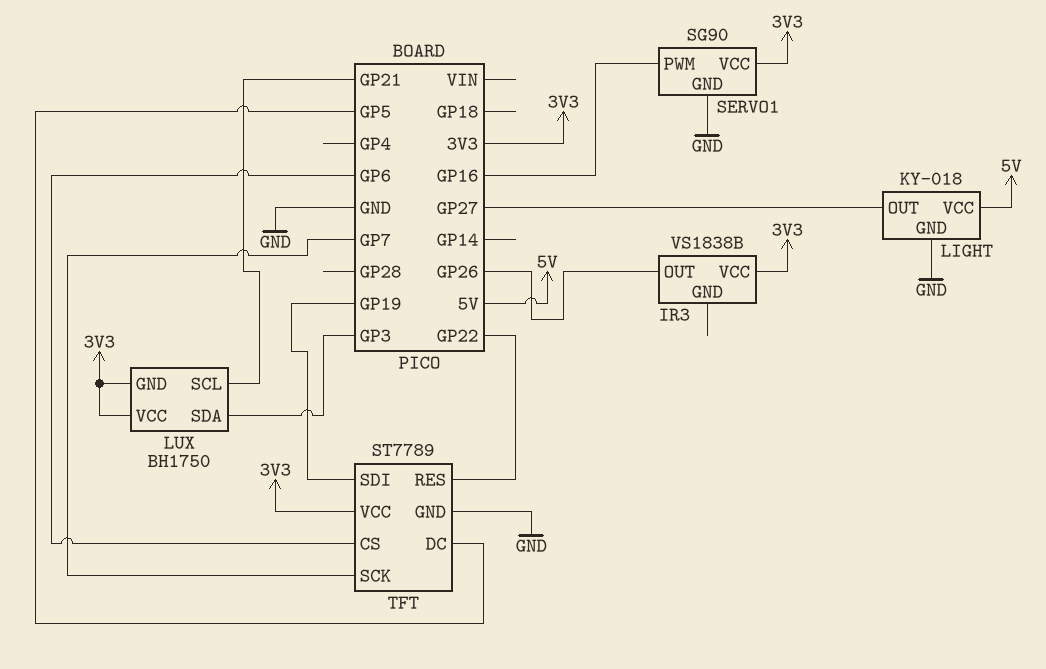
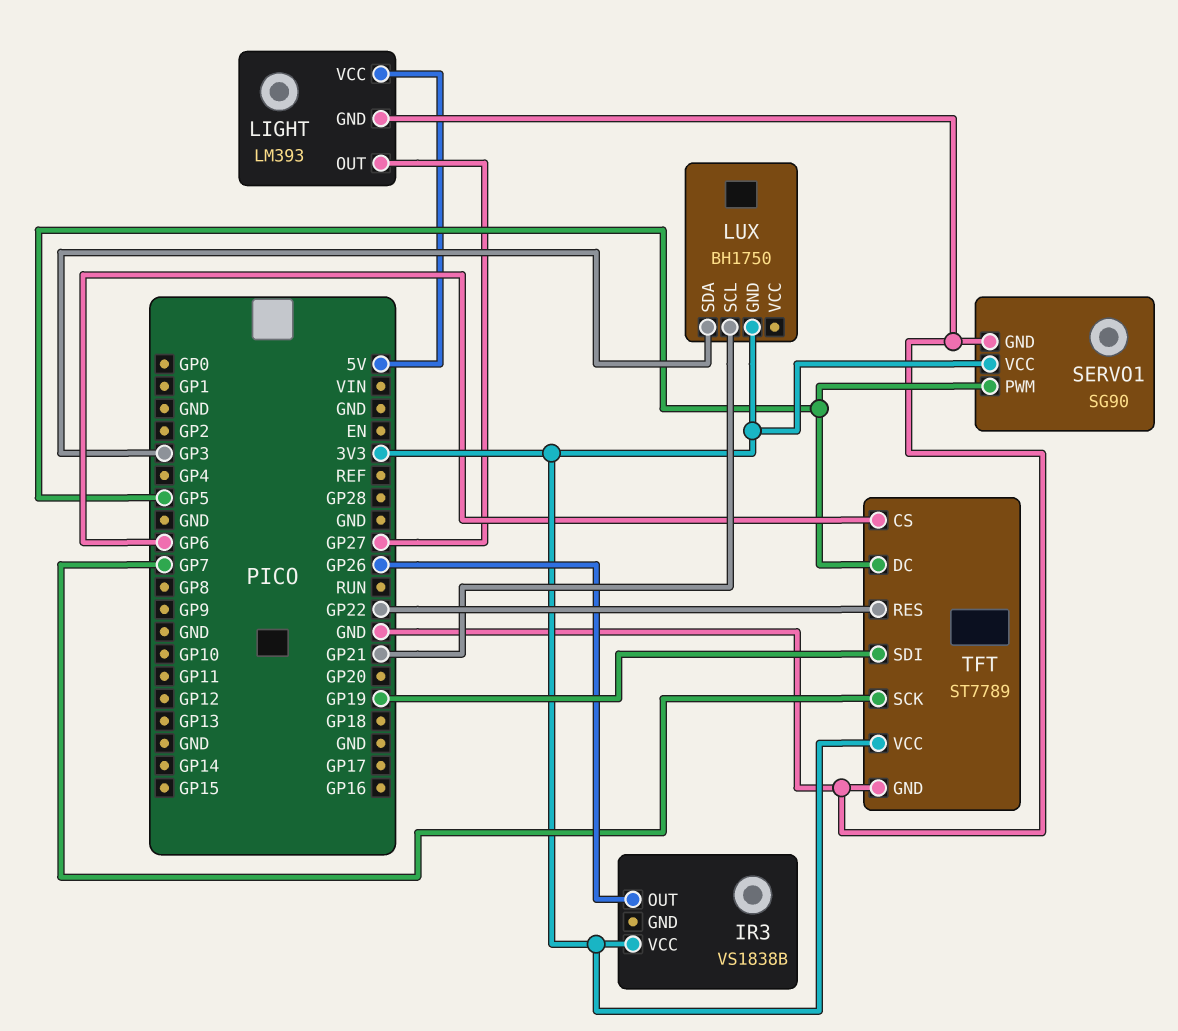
LIGHT: KY-018 -> LM393
LUX pin VCC: 3V3 -> none
SERVO1 pin PWM: GP16 -> GP5

